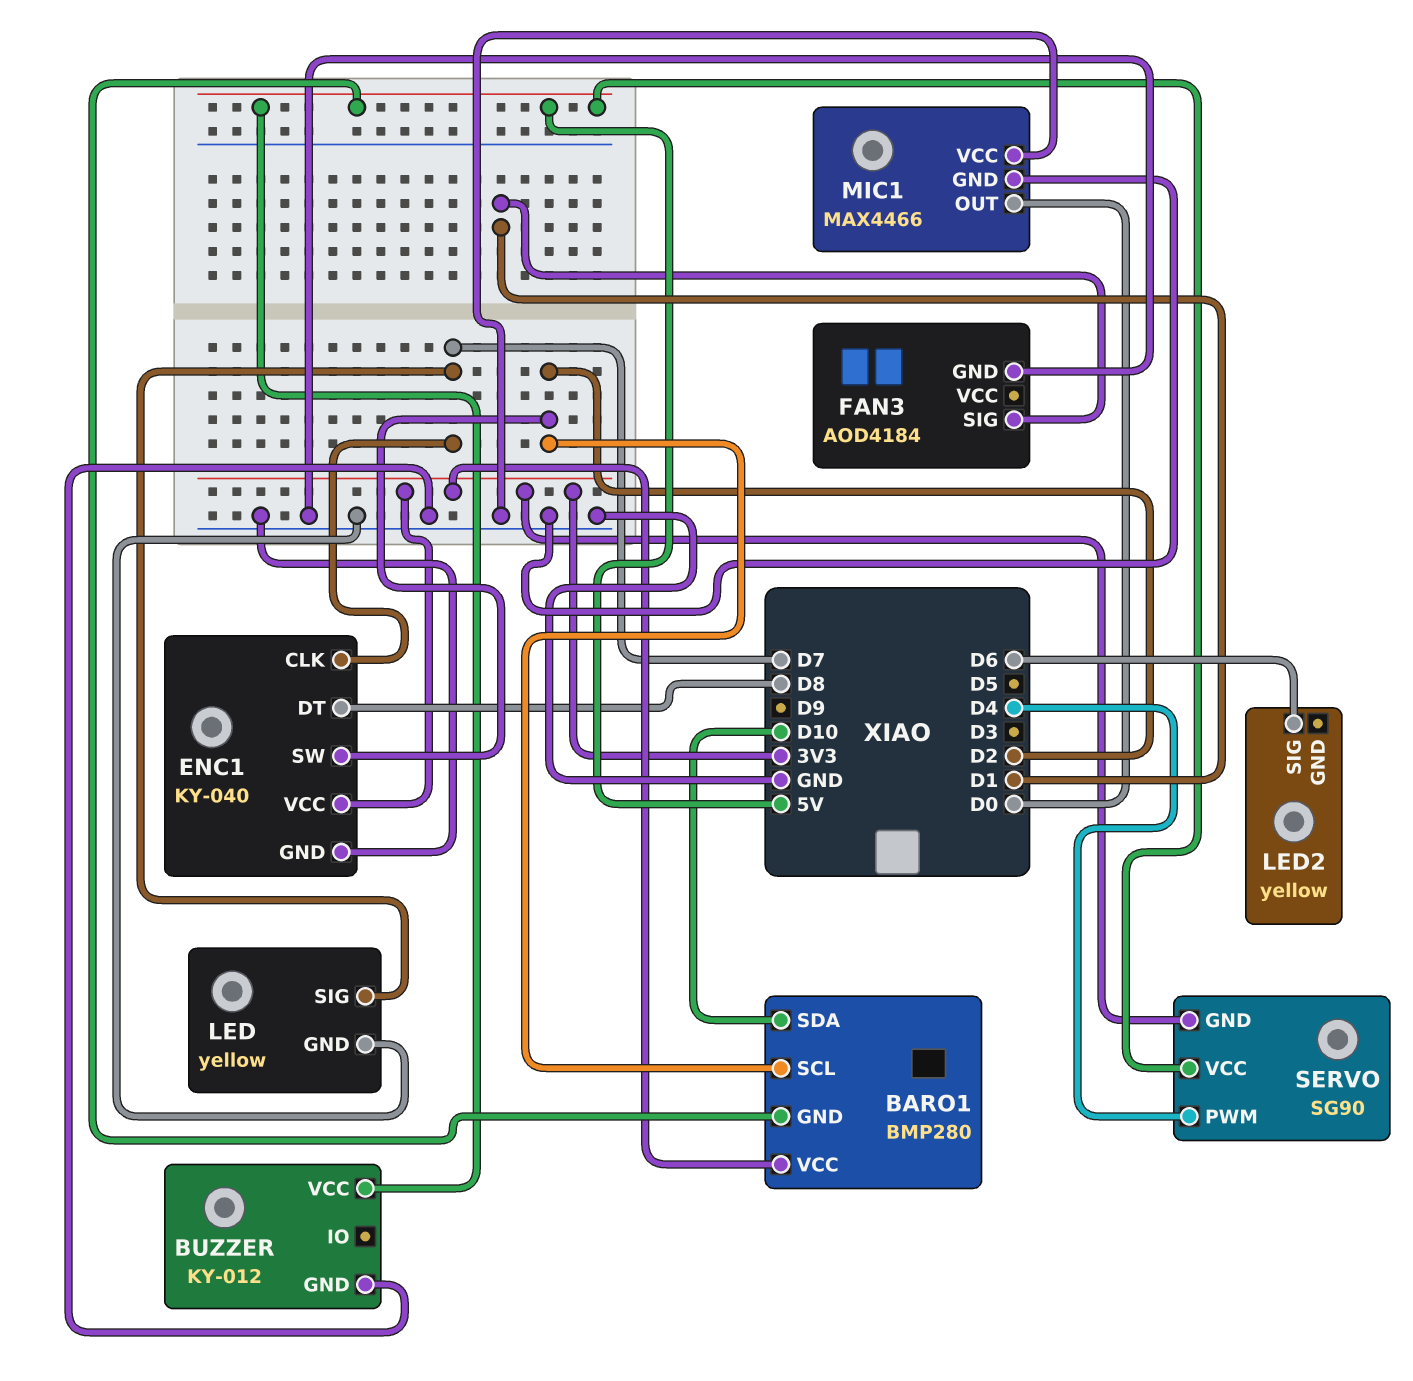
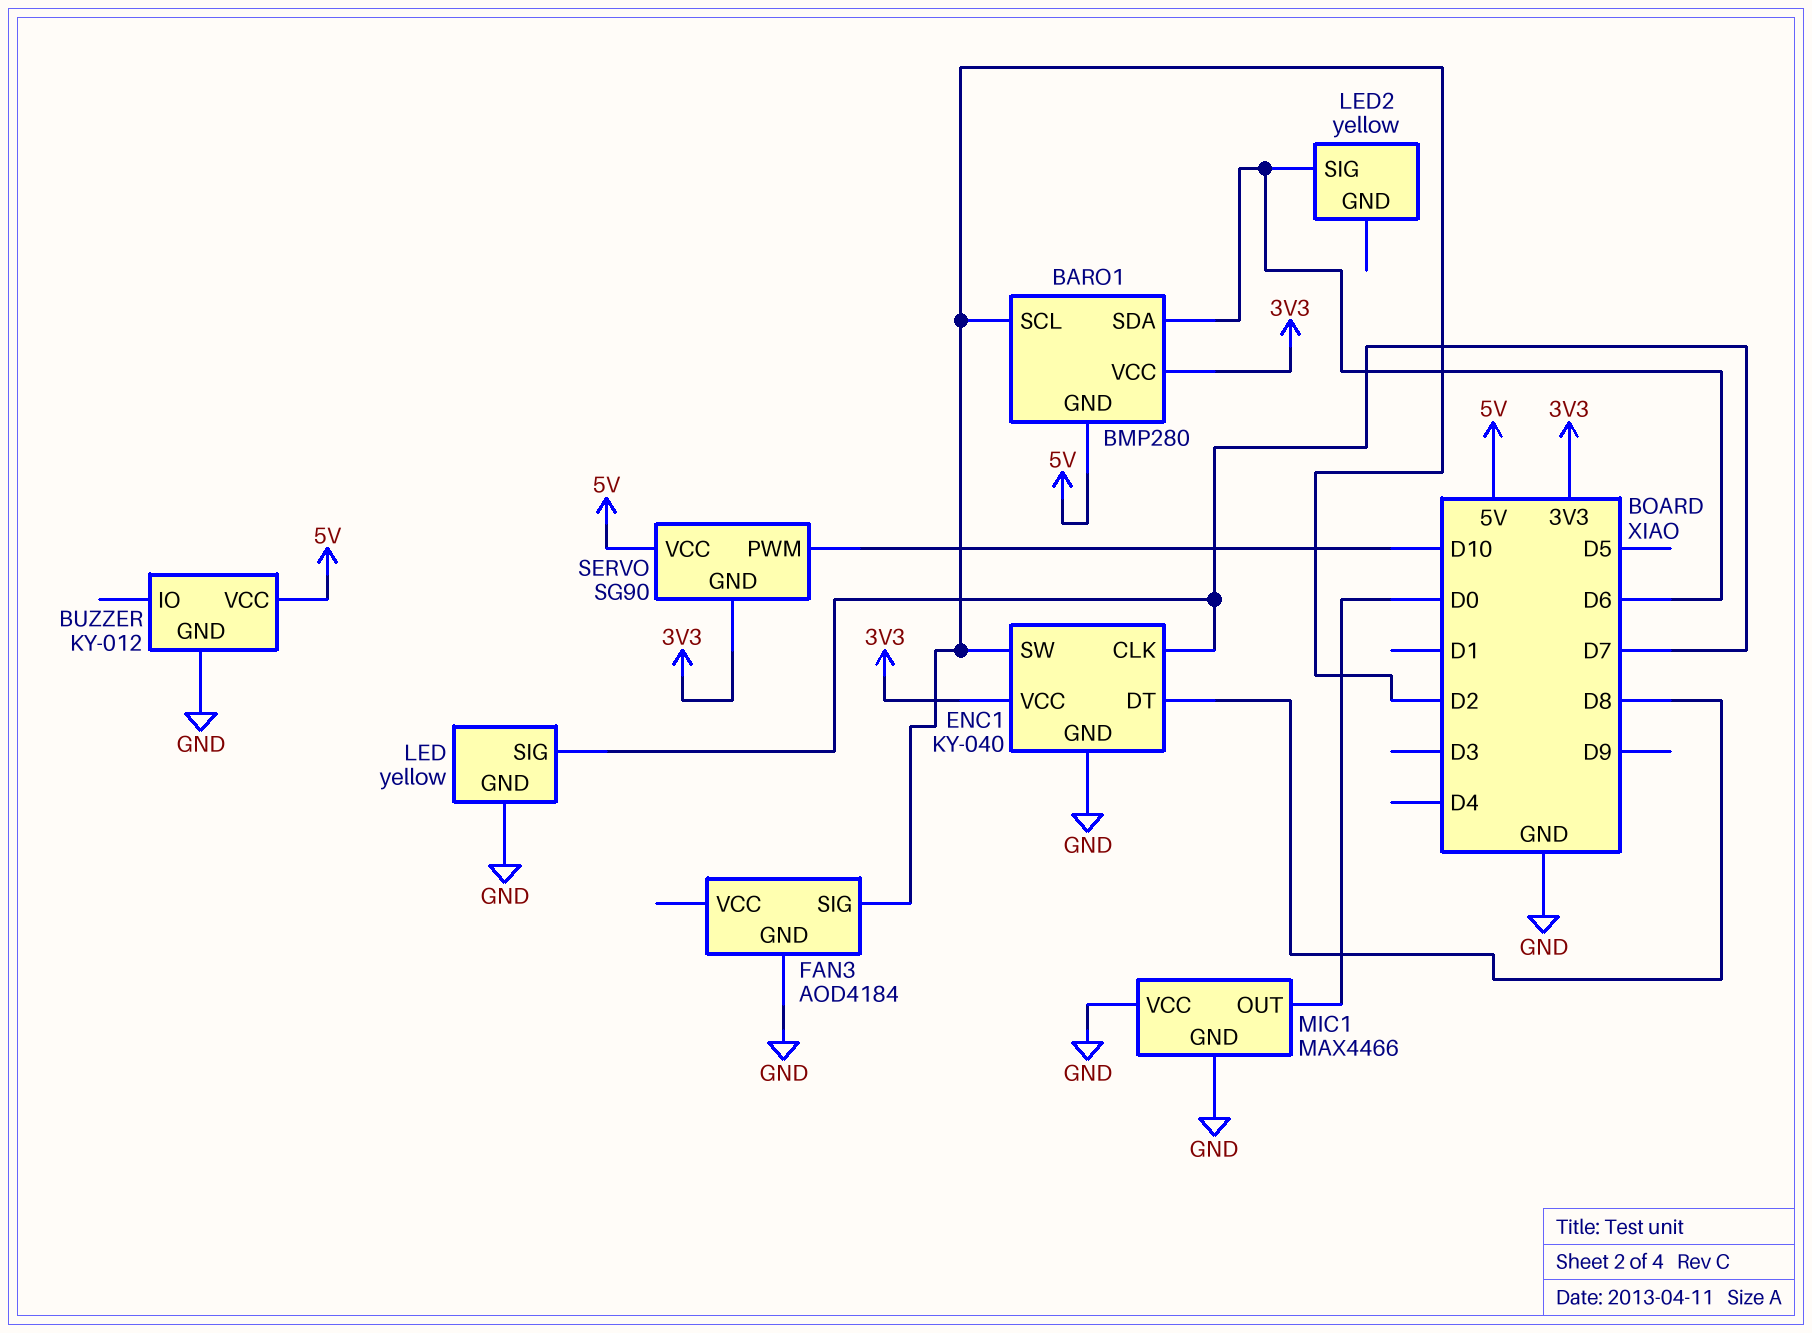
BARO1 pin SDA: D10 -> D6
FAN3 pin SIG: D1 -> D2
SERVO pin PWM: D4 -> D10

